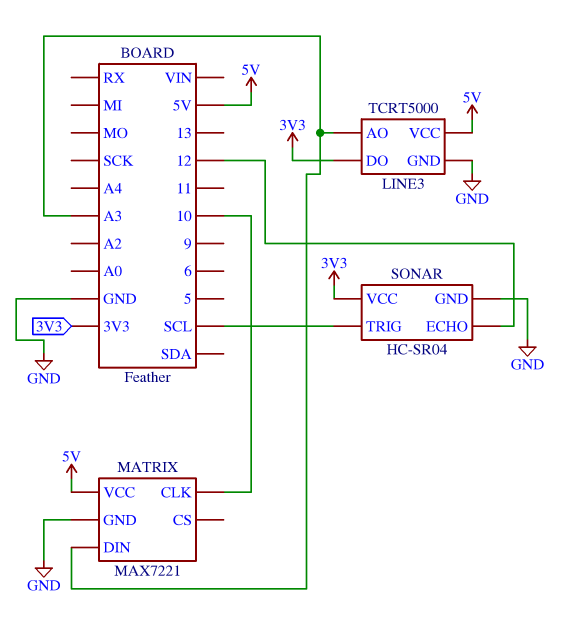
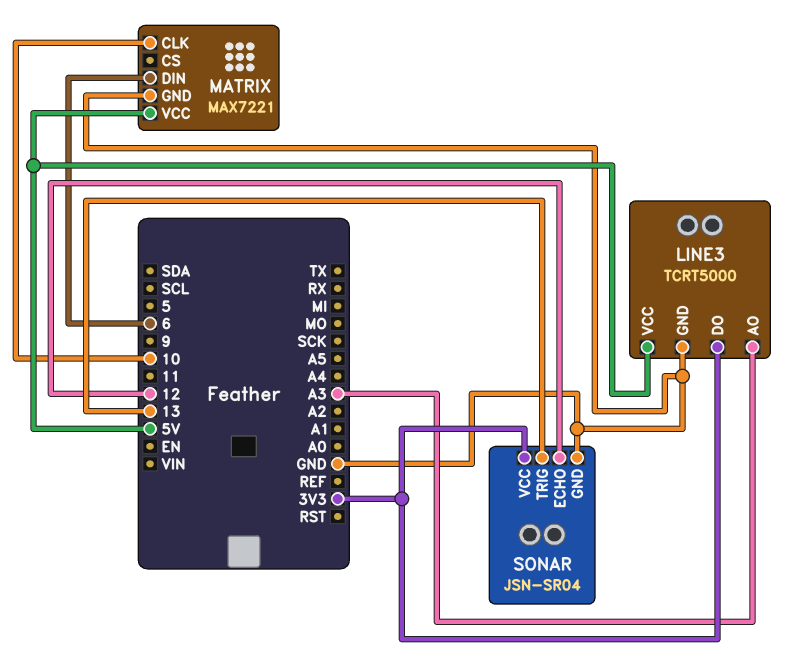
MATRIX pin DIN: A3 -> 6
SONAR: HC-SR04 -> JSN-SR04
SONAR pin TRIG: SCL -> 13

